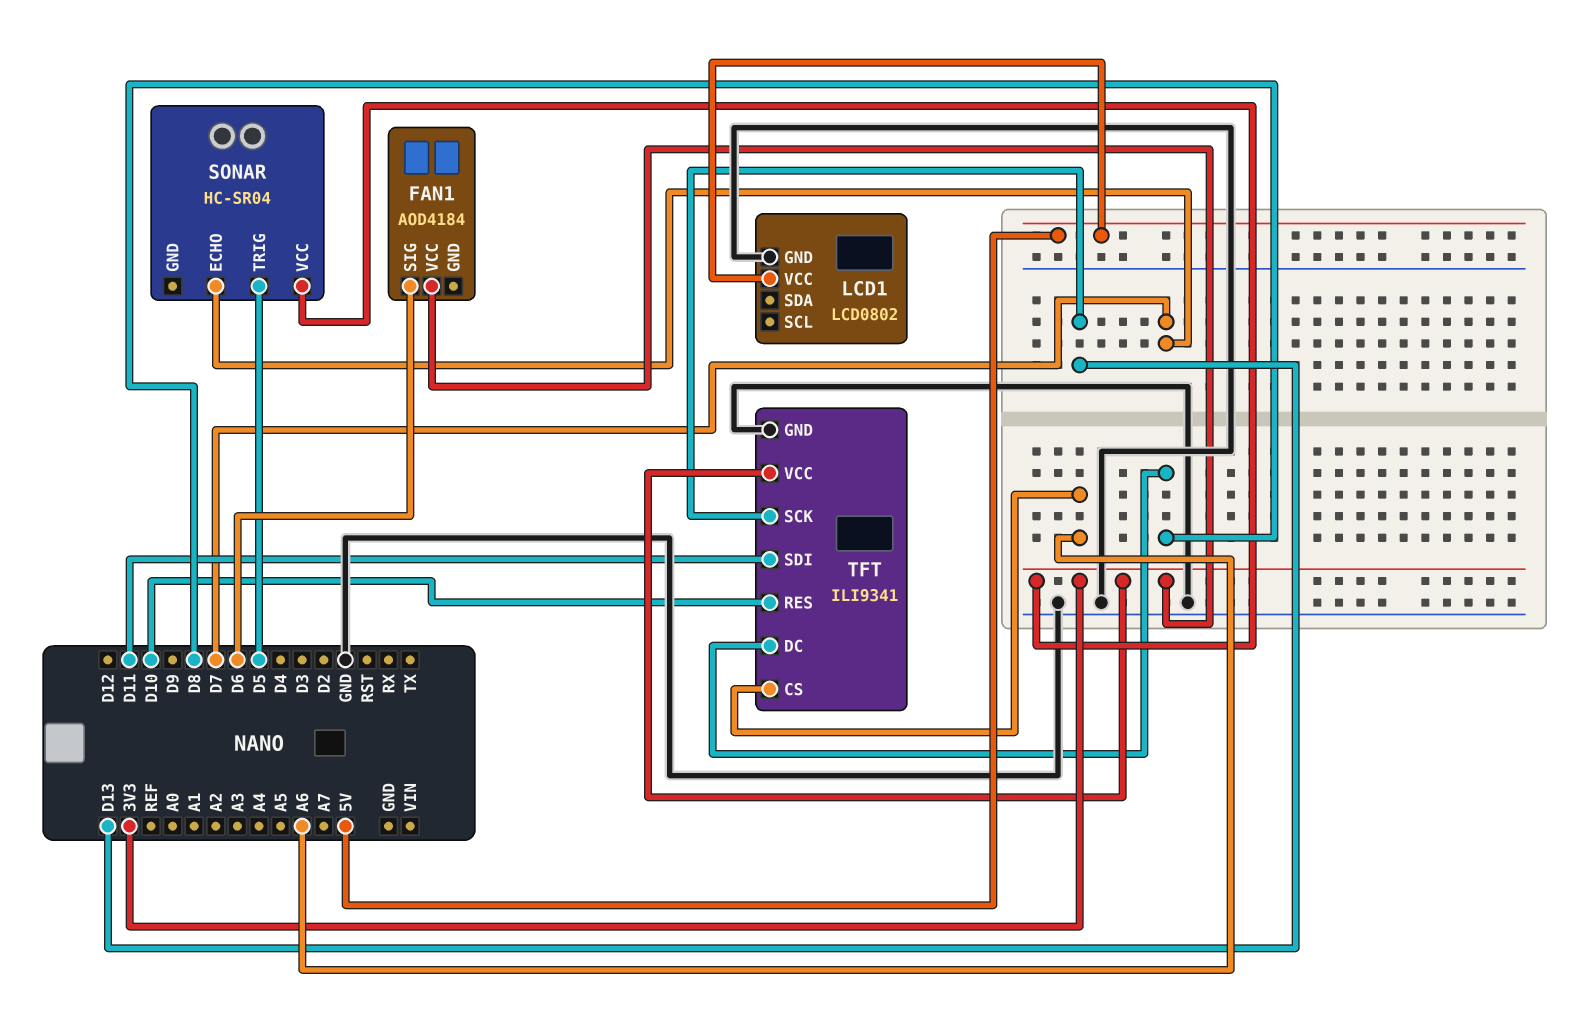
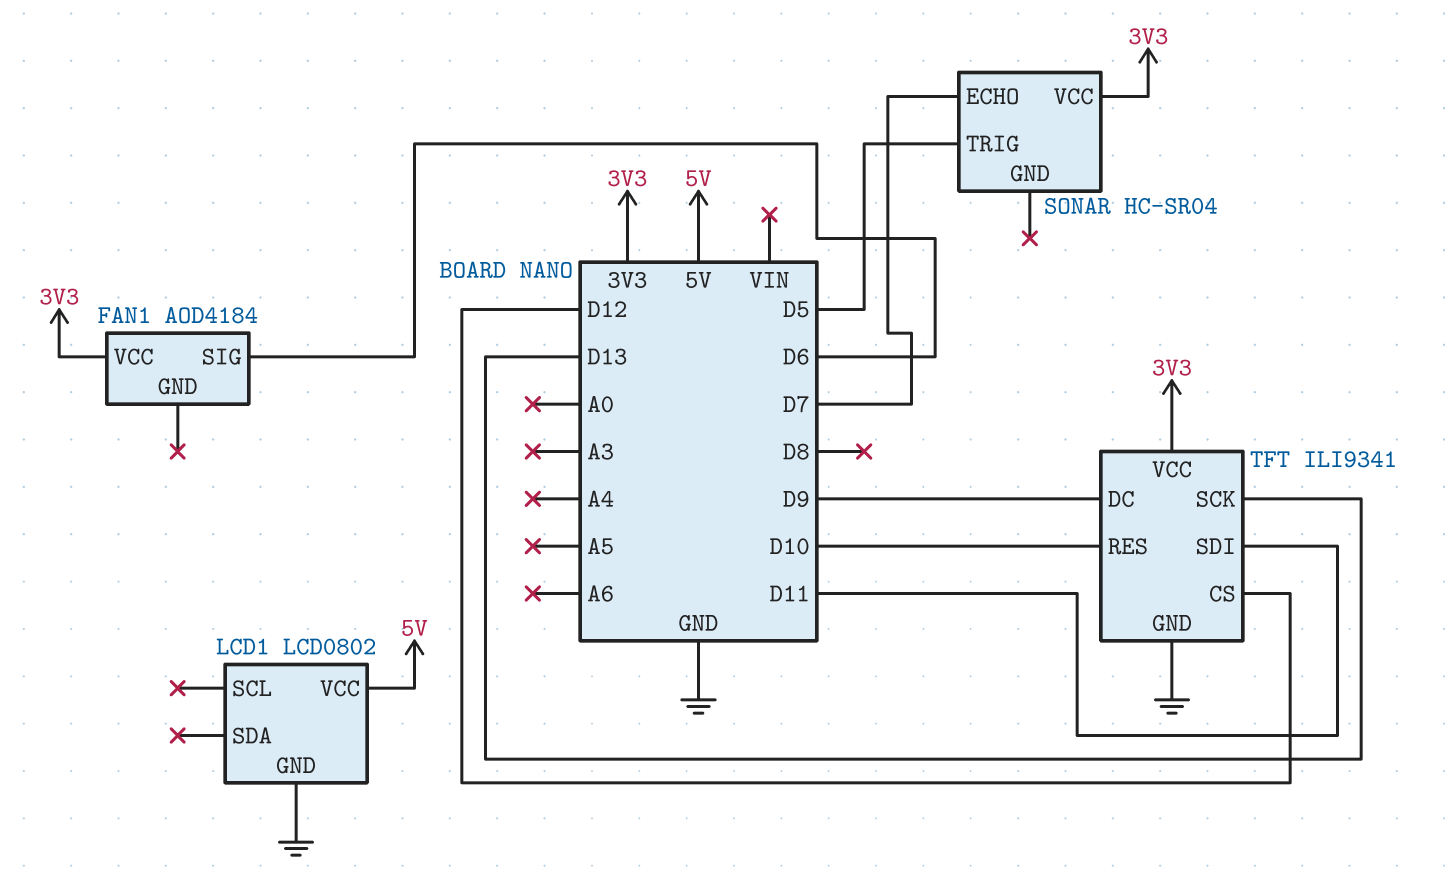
TFT pin CS: A6 -> D12
TFT pin DC: D8 -> D9

